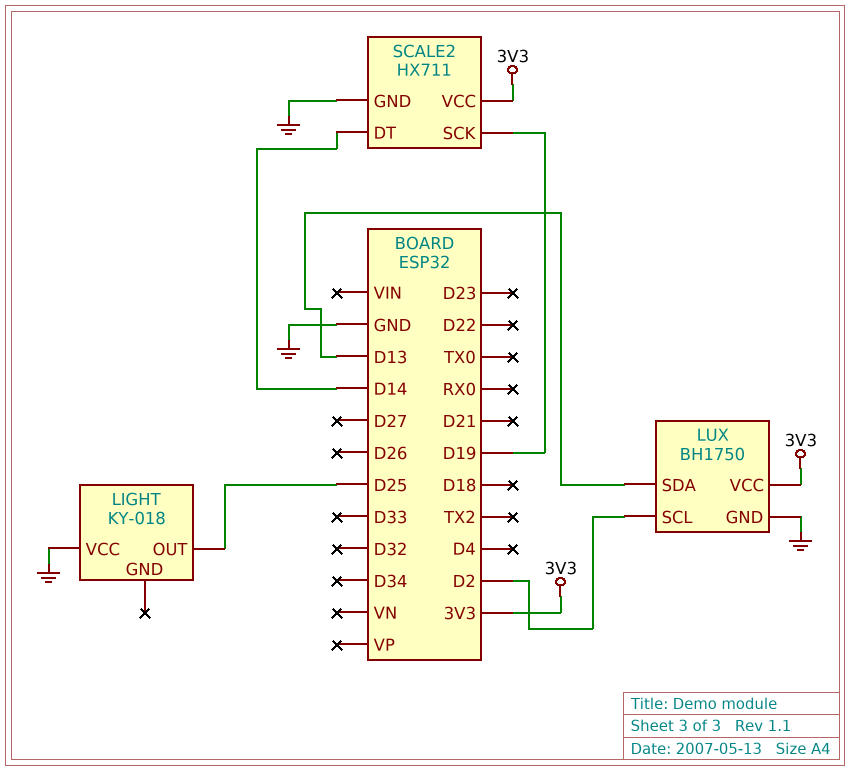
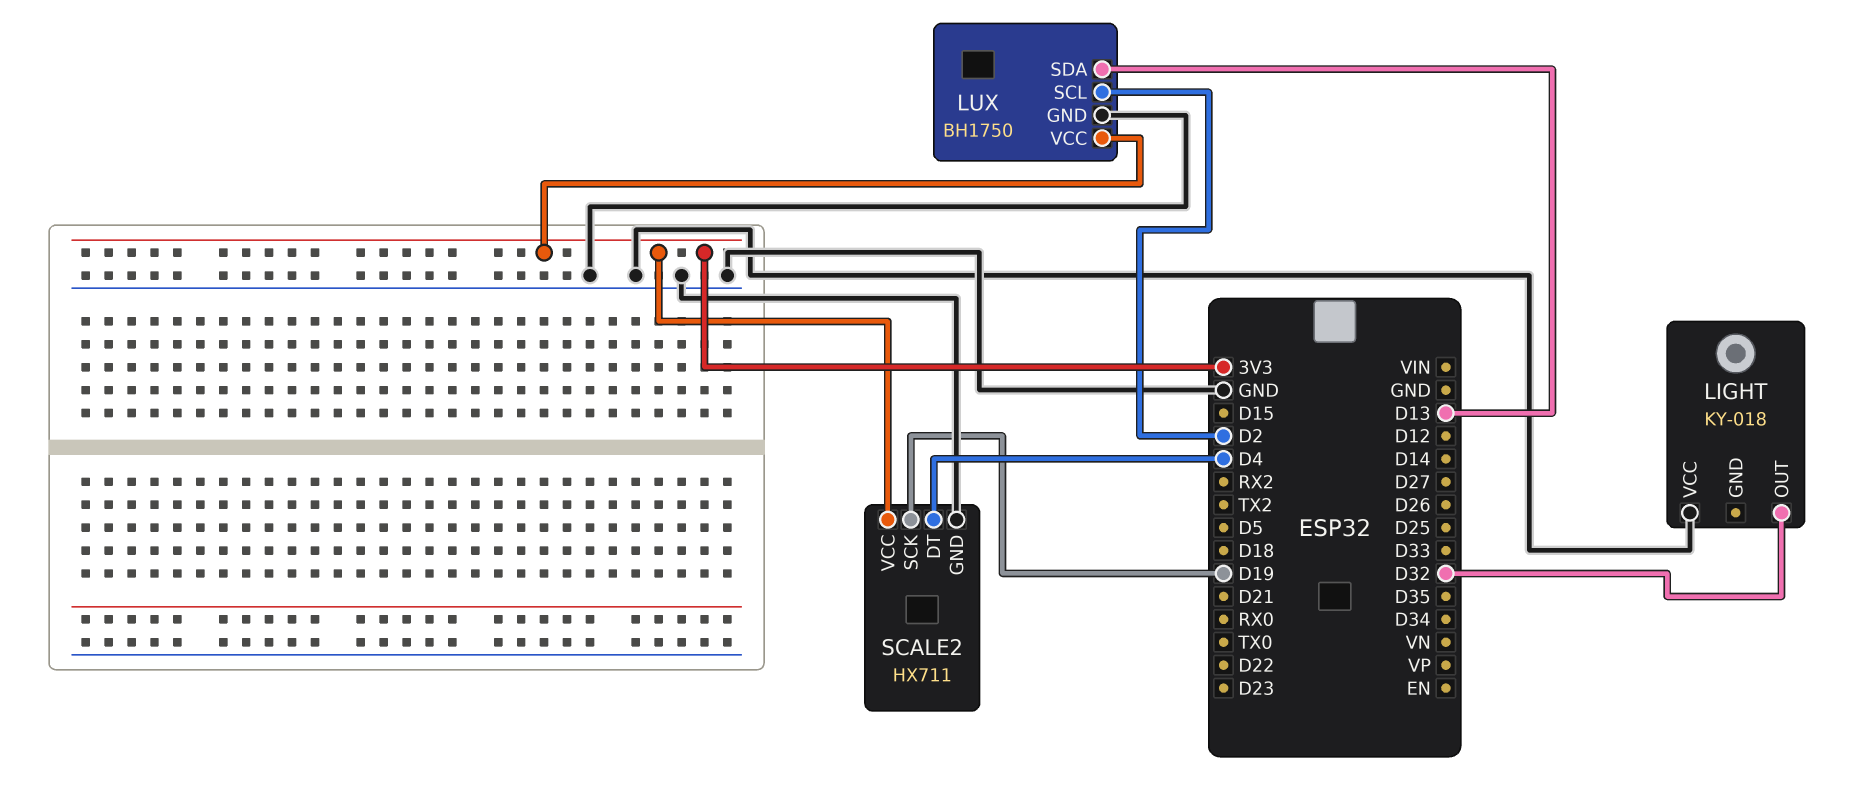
LIGHT pin OUT: D25 -> D32
SCALE2 pin DT: D14 -> D4

